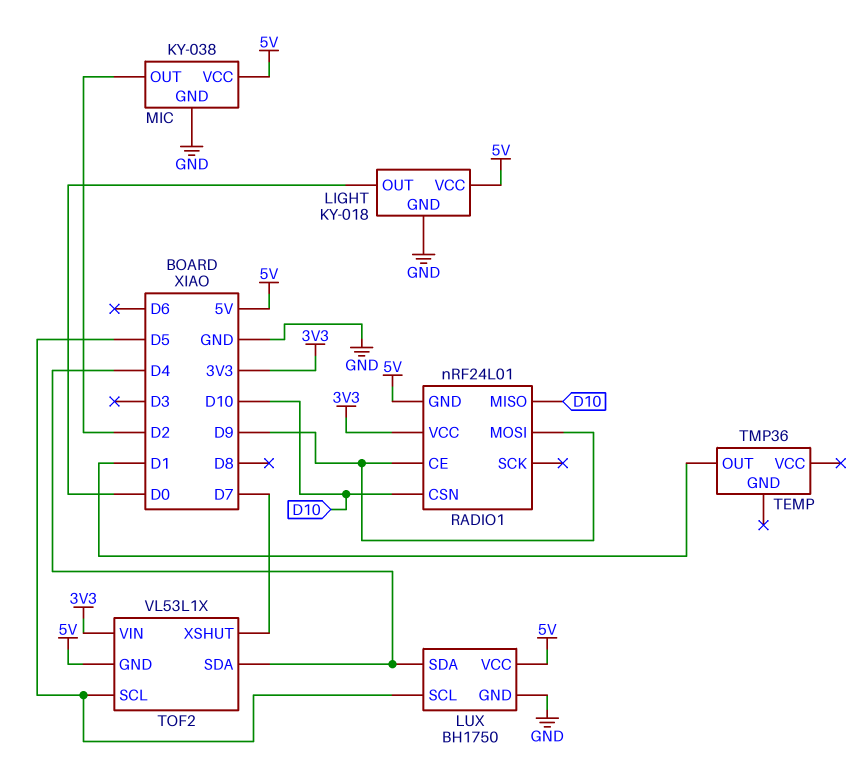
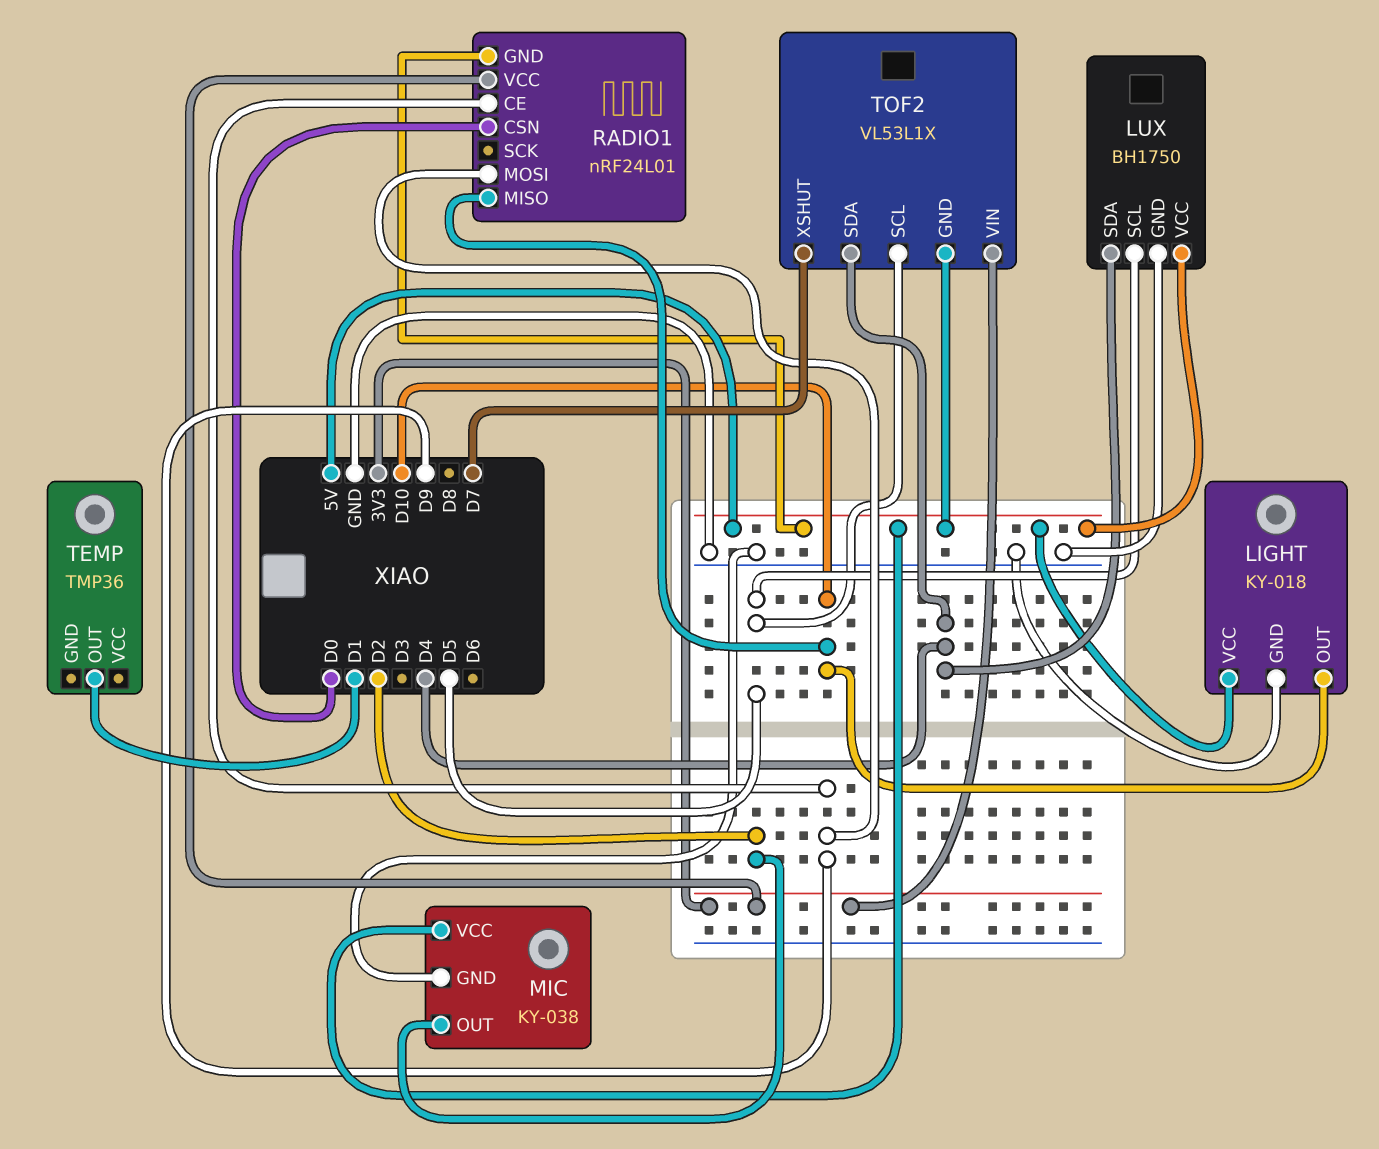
LIGHT pin OUT: D0 -> D10
RADIO1 pin CSN: D10 -> D0

